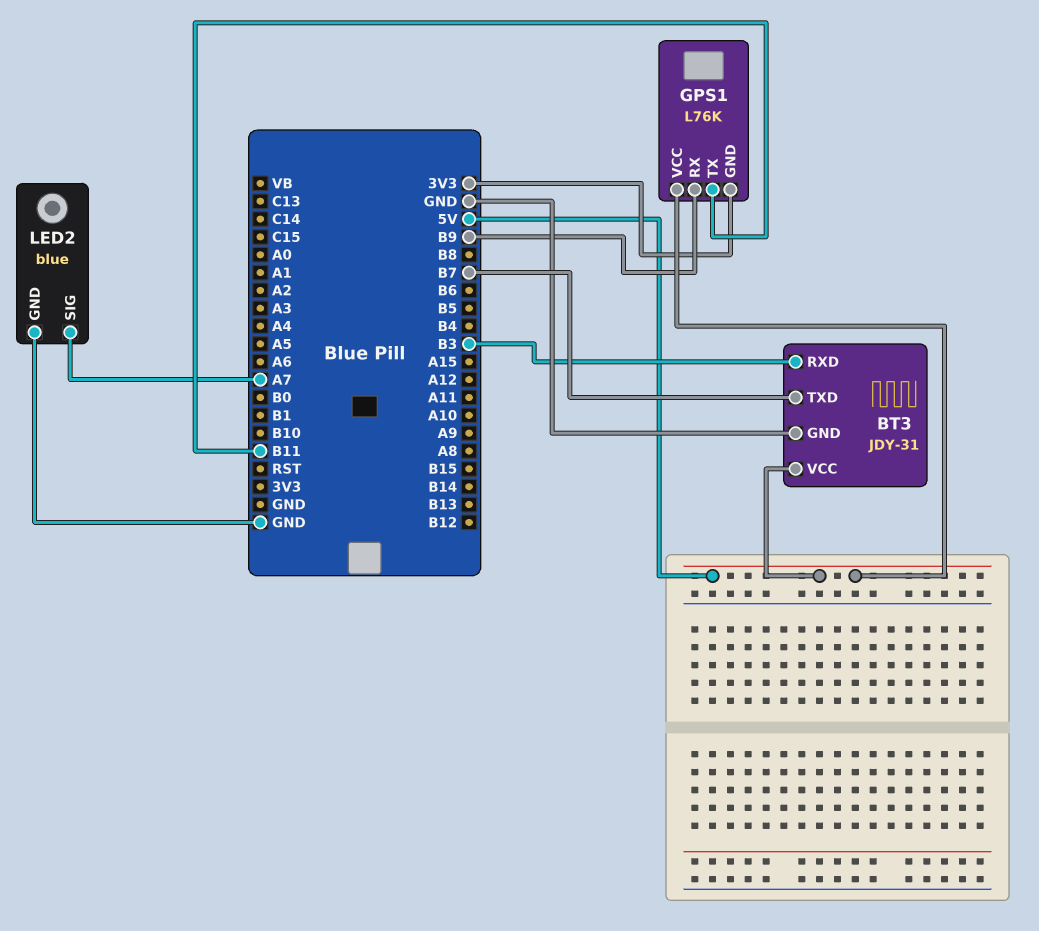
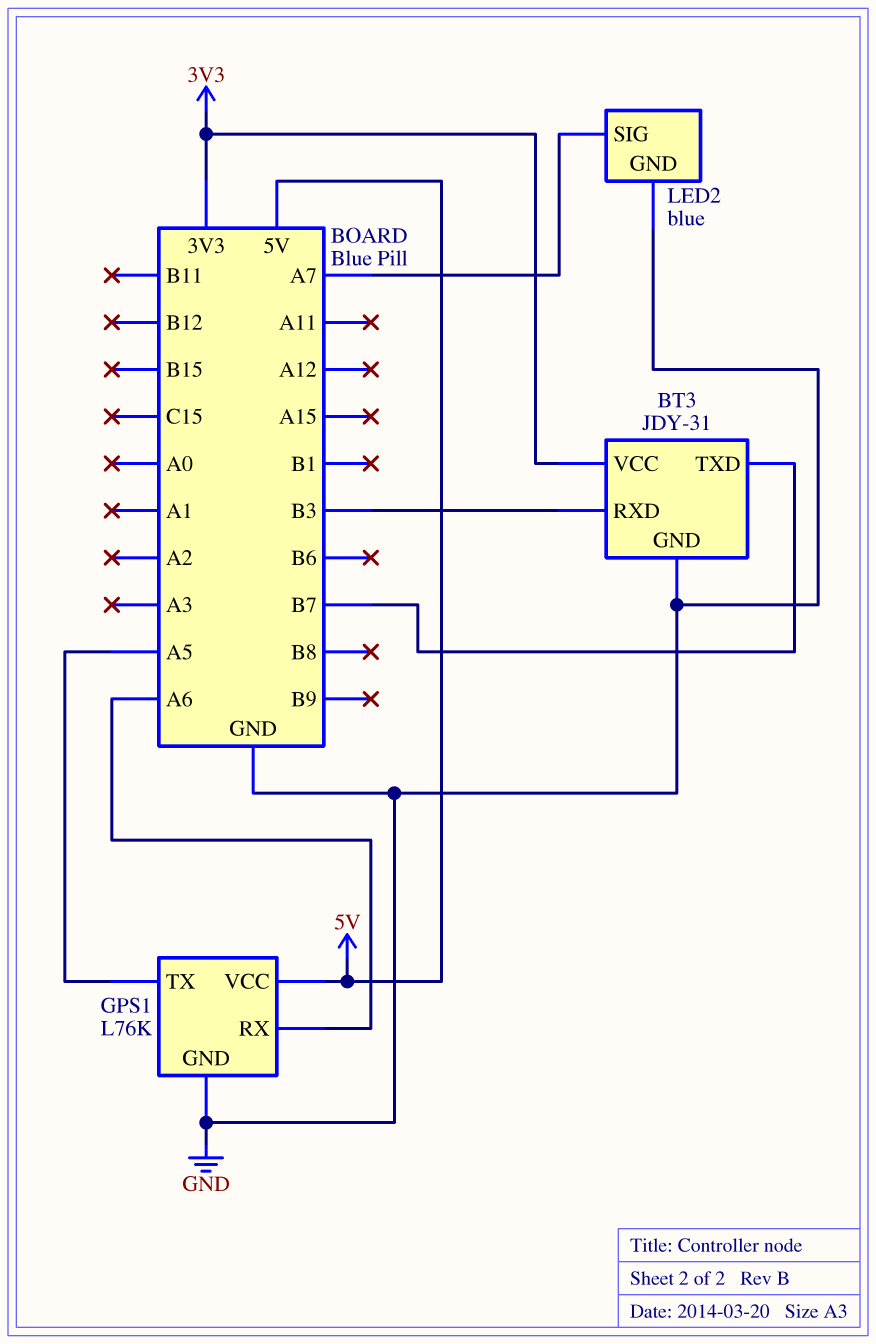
BT3 pin VCC: 5V -> 3V3
GPS1 pin GND: 3V3 -> GND
GPS1 pin RX: B9 -> A6
GPS1 pin TX: B11 -> A5

